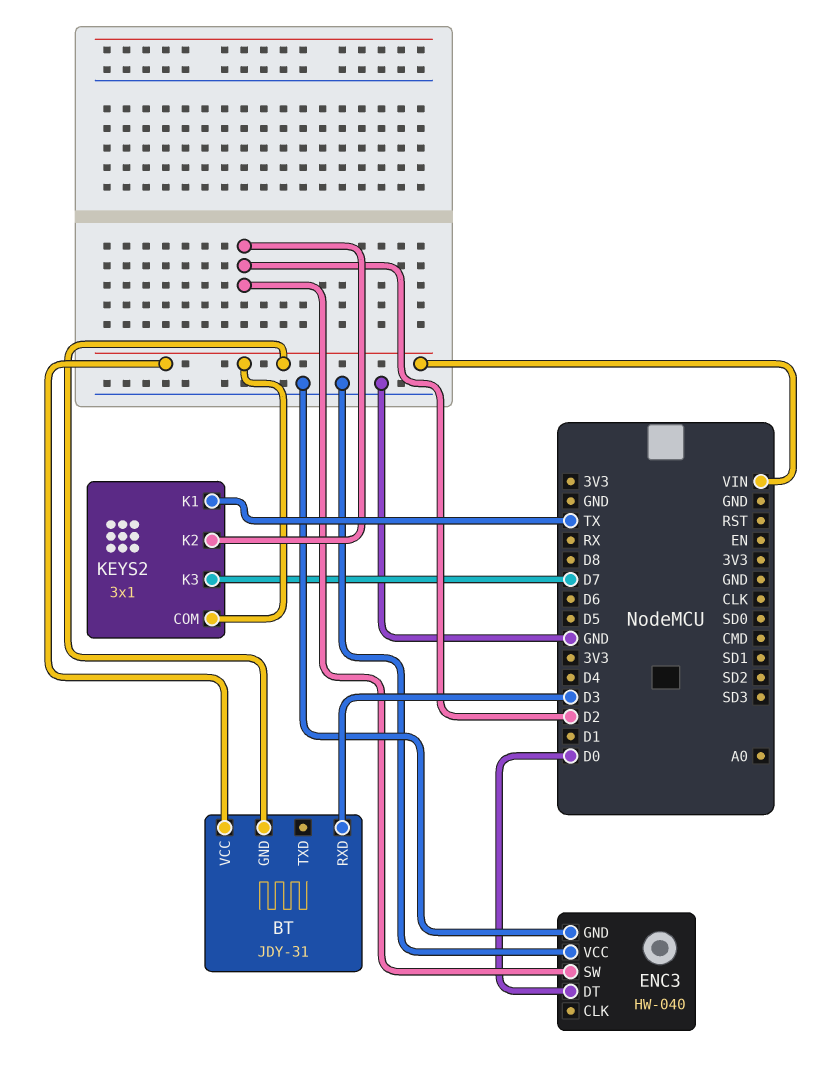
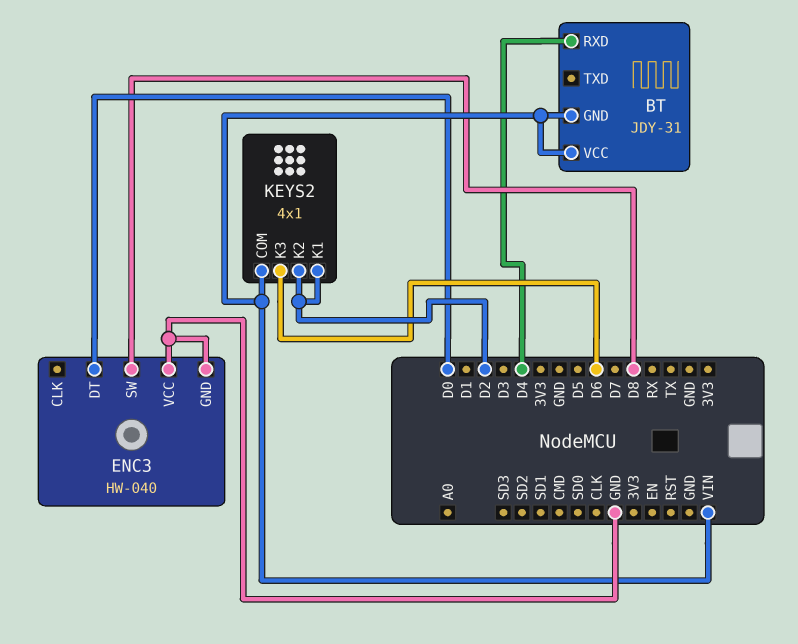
BT pin RXD: D3 -> D4
ENC3 pin SW: D2 -> D8
KEYS2: 3x1 -> 4x1
KEYS2 pin K1: TX -> D2
KEYS2 pin K3: D7 -> D6

